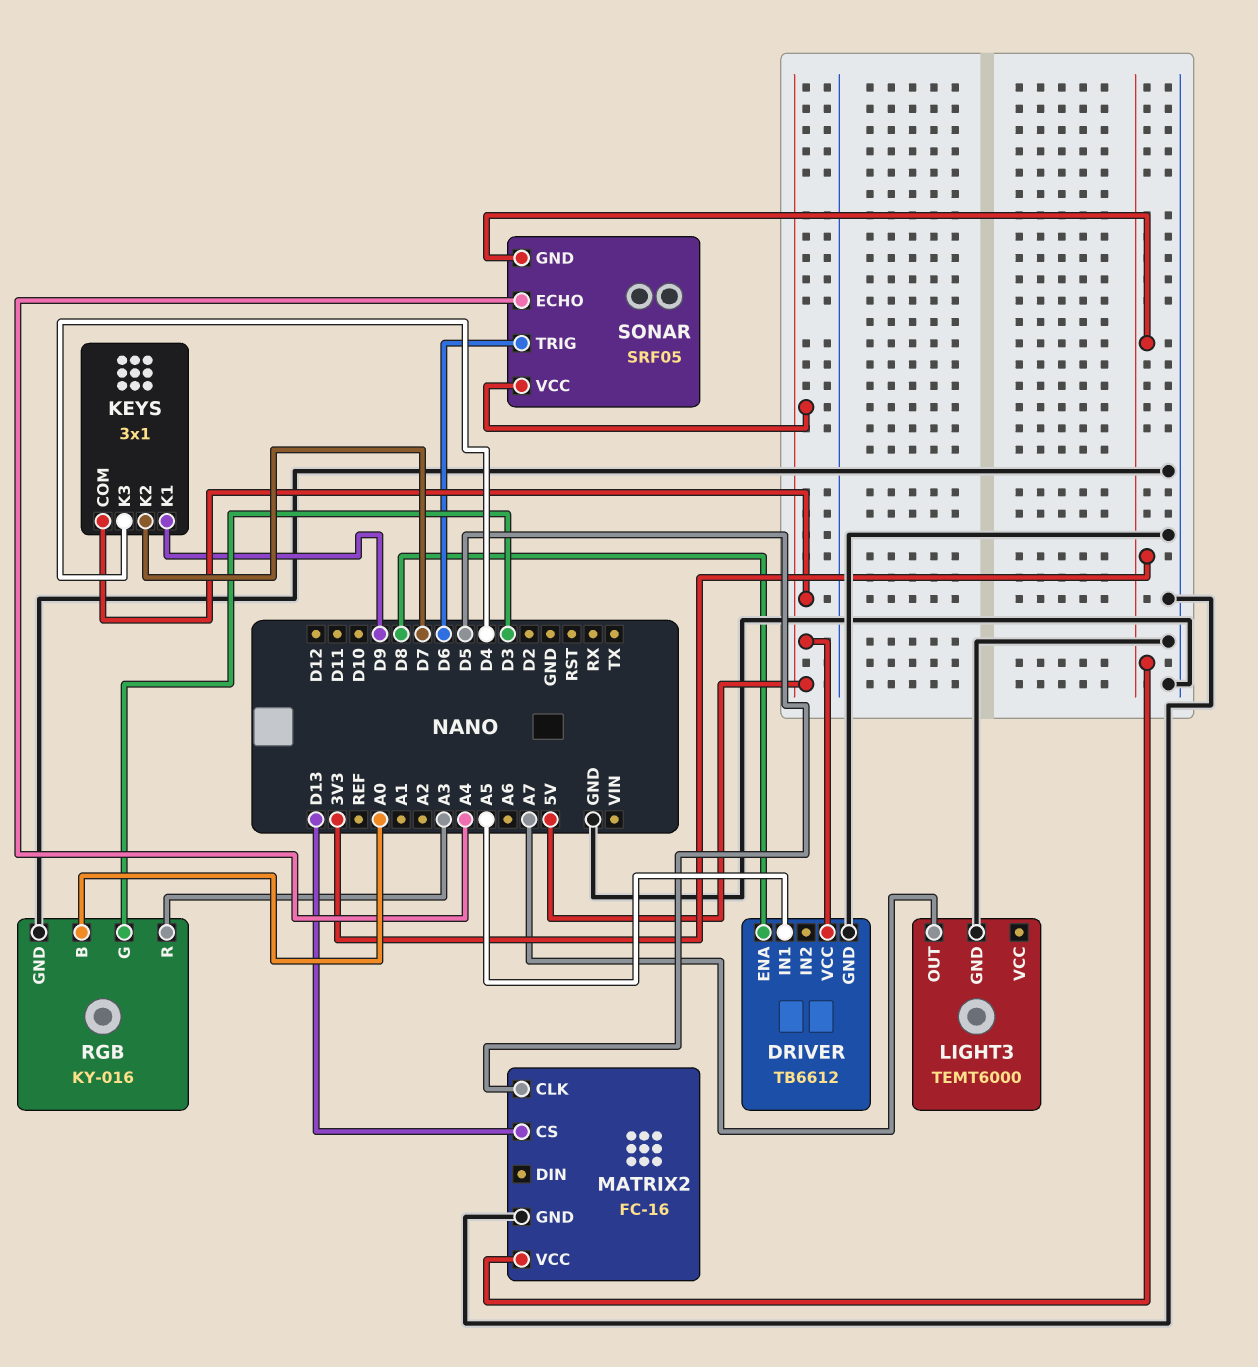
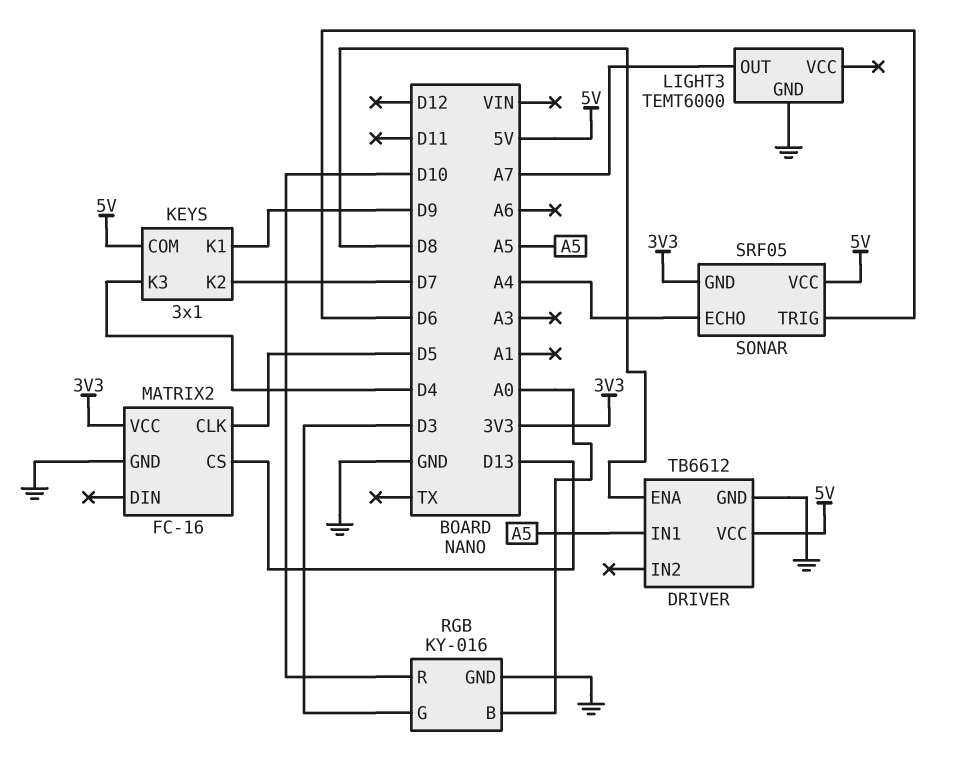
RGB pin R: A3 -> D10

